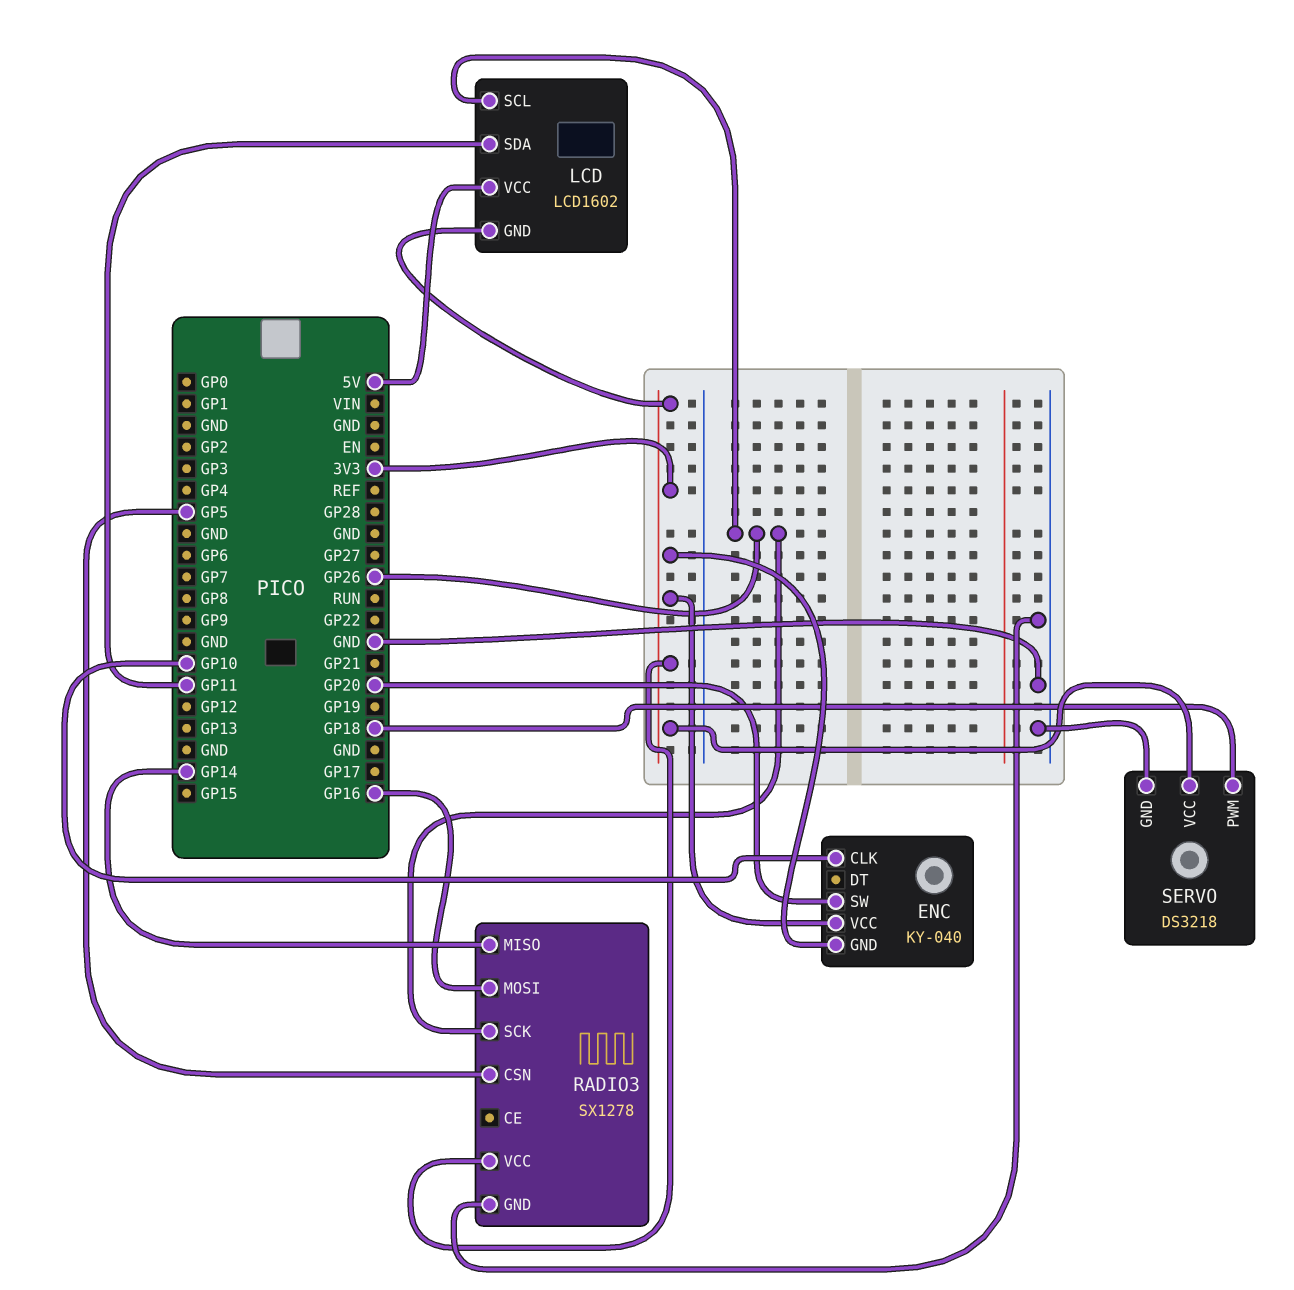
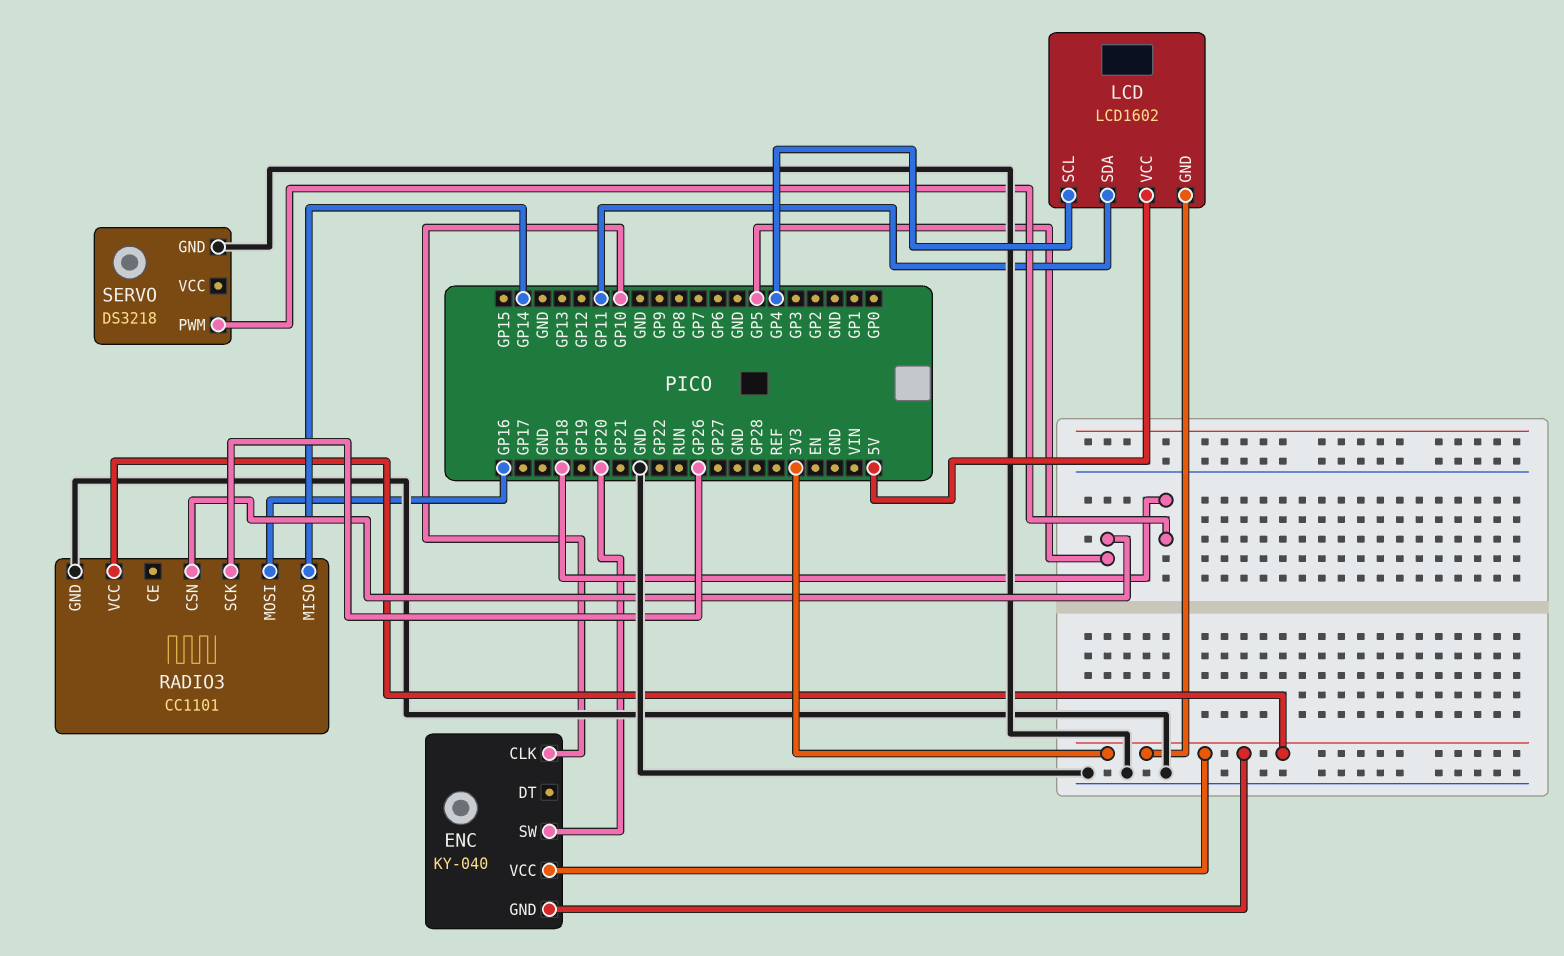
LCD pin SCL: GP26 -> GP4
RADIO3: SX1278 -> CC1101
SERVO pin VCC: 3V3 -> none

